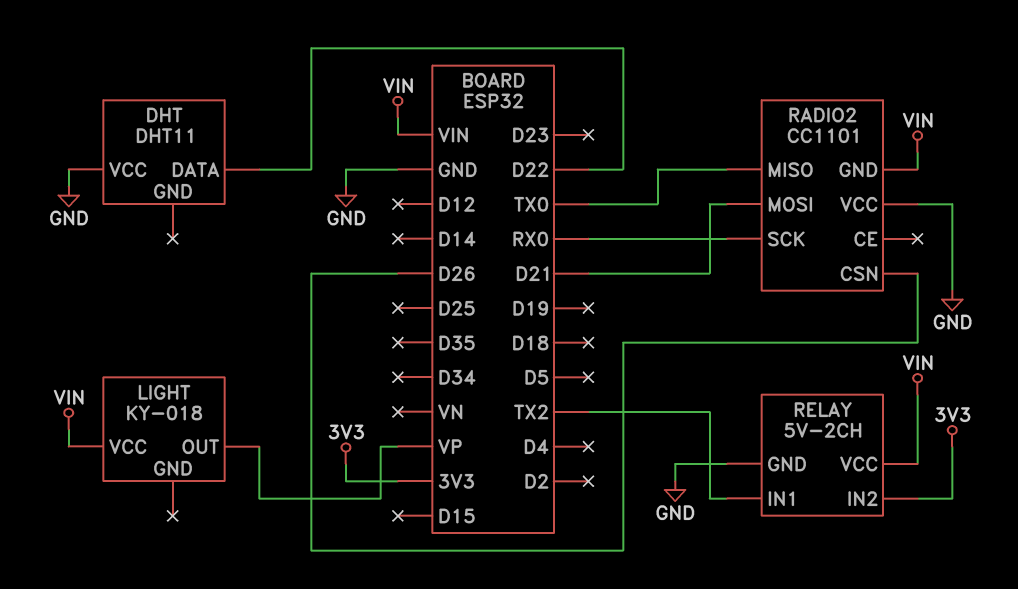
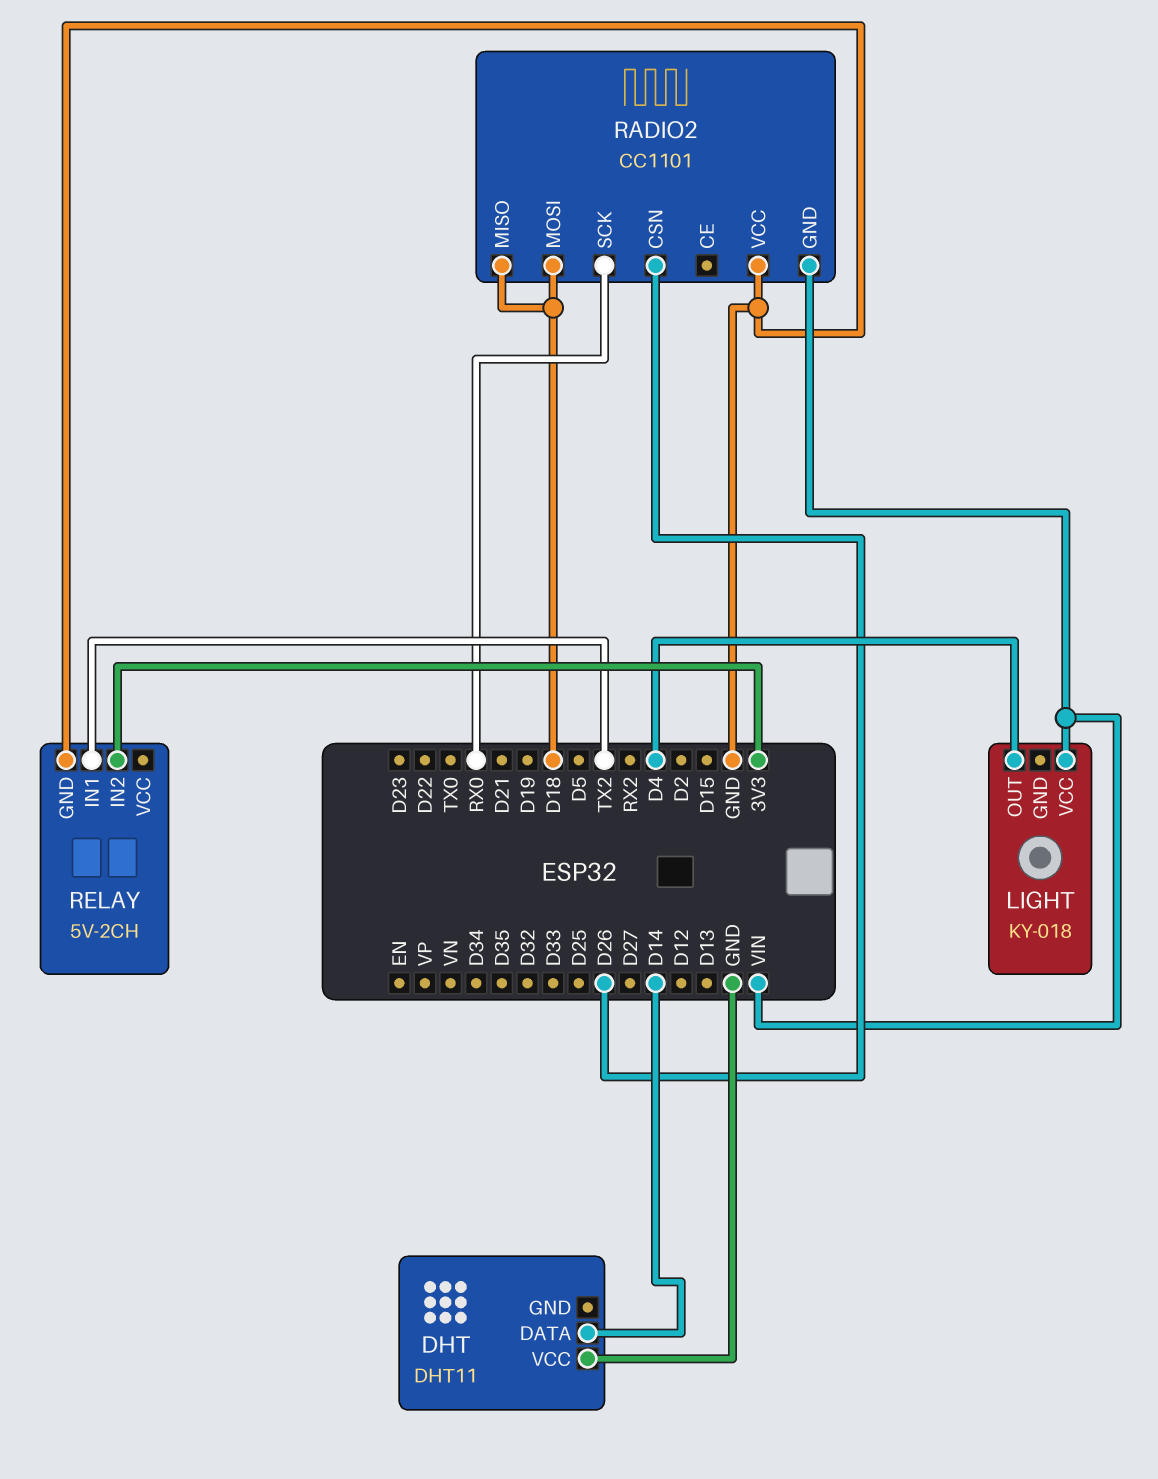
DHT pin DATA: D22 -> D14
LIGHT pin OUT: VP -> D4
RADIO2 pin MISO: TX0 -> D18
RADIO2 pin MOSI: D21 -> D18
RELAY pin VCC: VIN -> none

